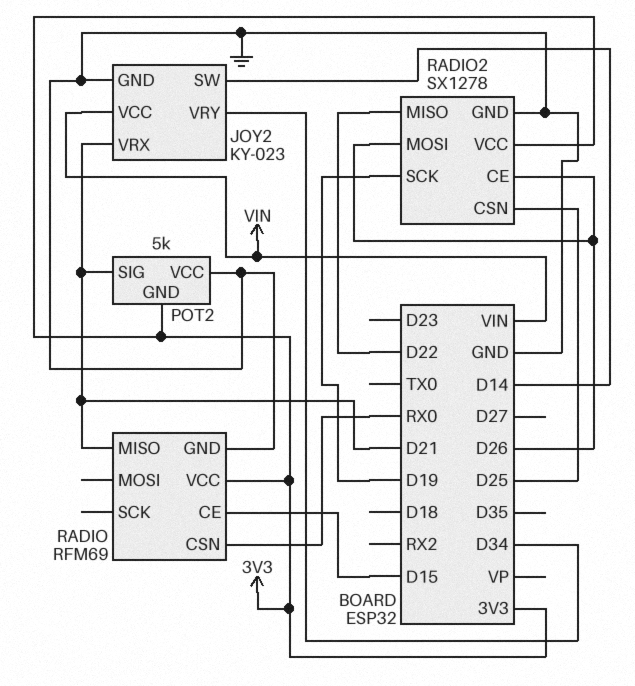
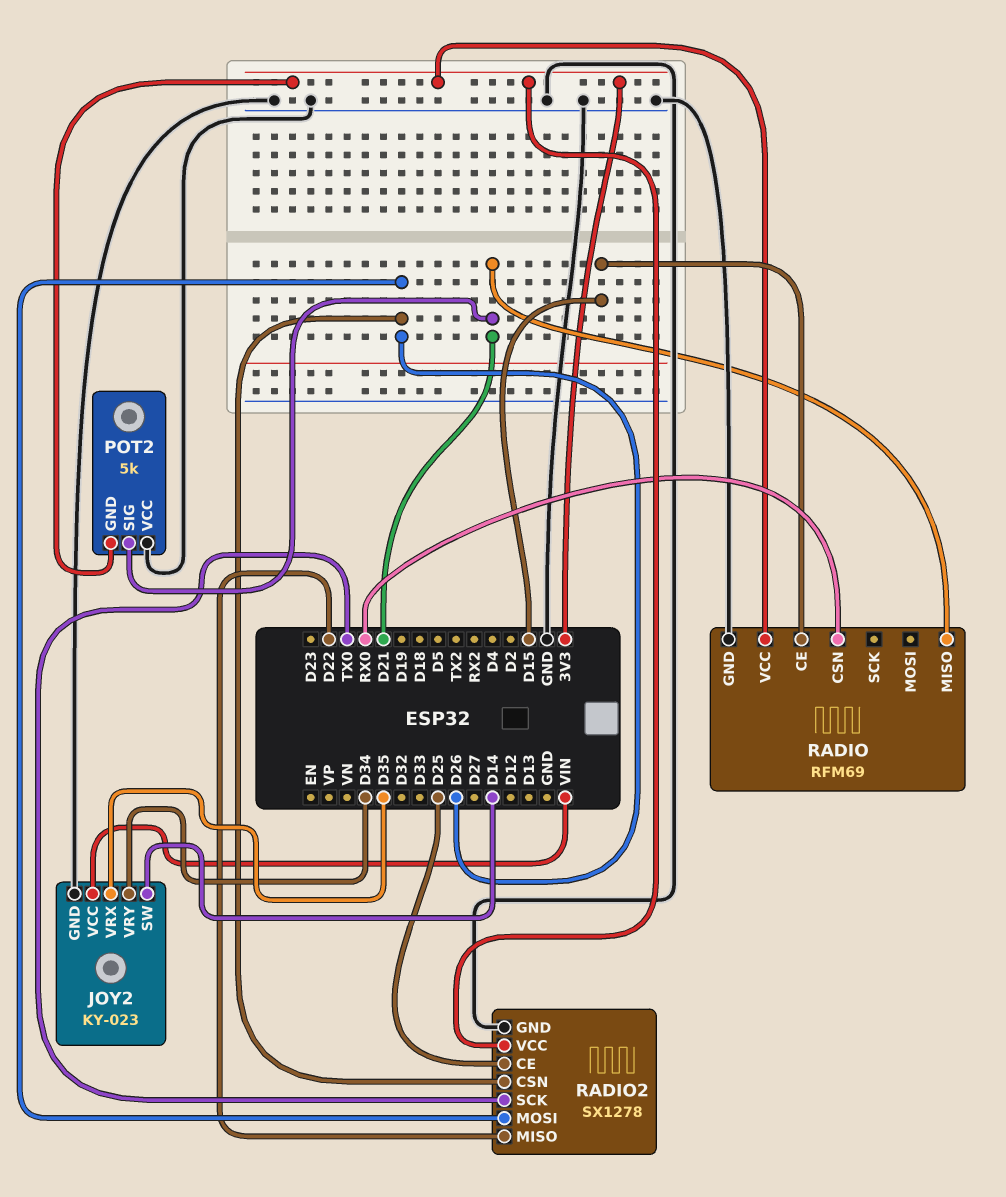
JOY2 pin VRX: D21 -> D35
RADIO2 pin CE: D26 -> D25
RADIO2 pin CSN: D25 -> D26
RADIO2 pin SCK: D19 -> TX0

